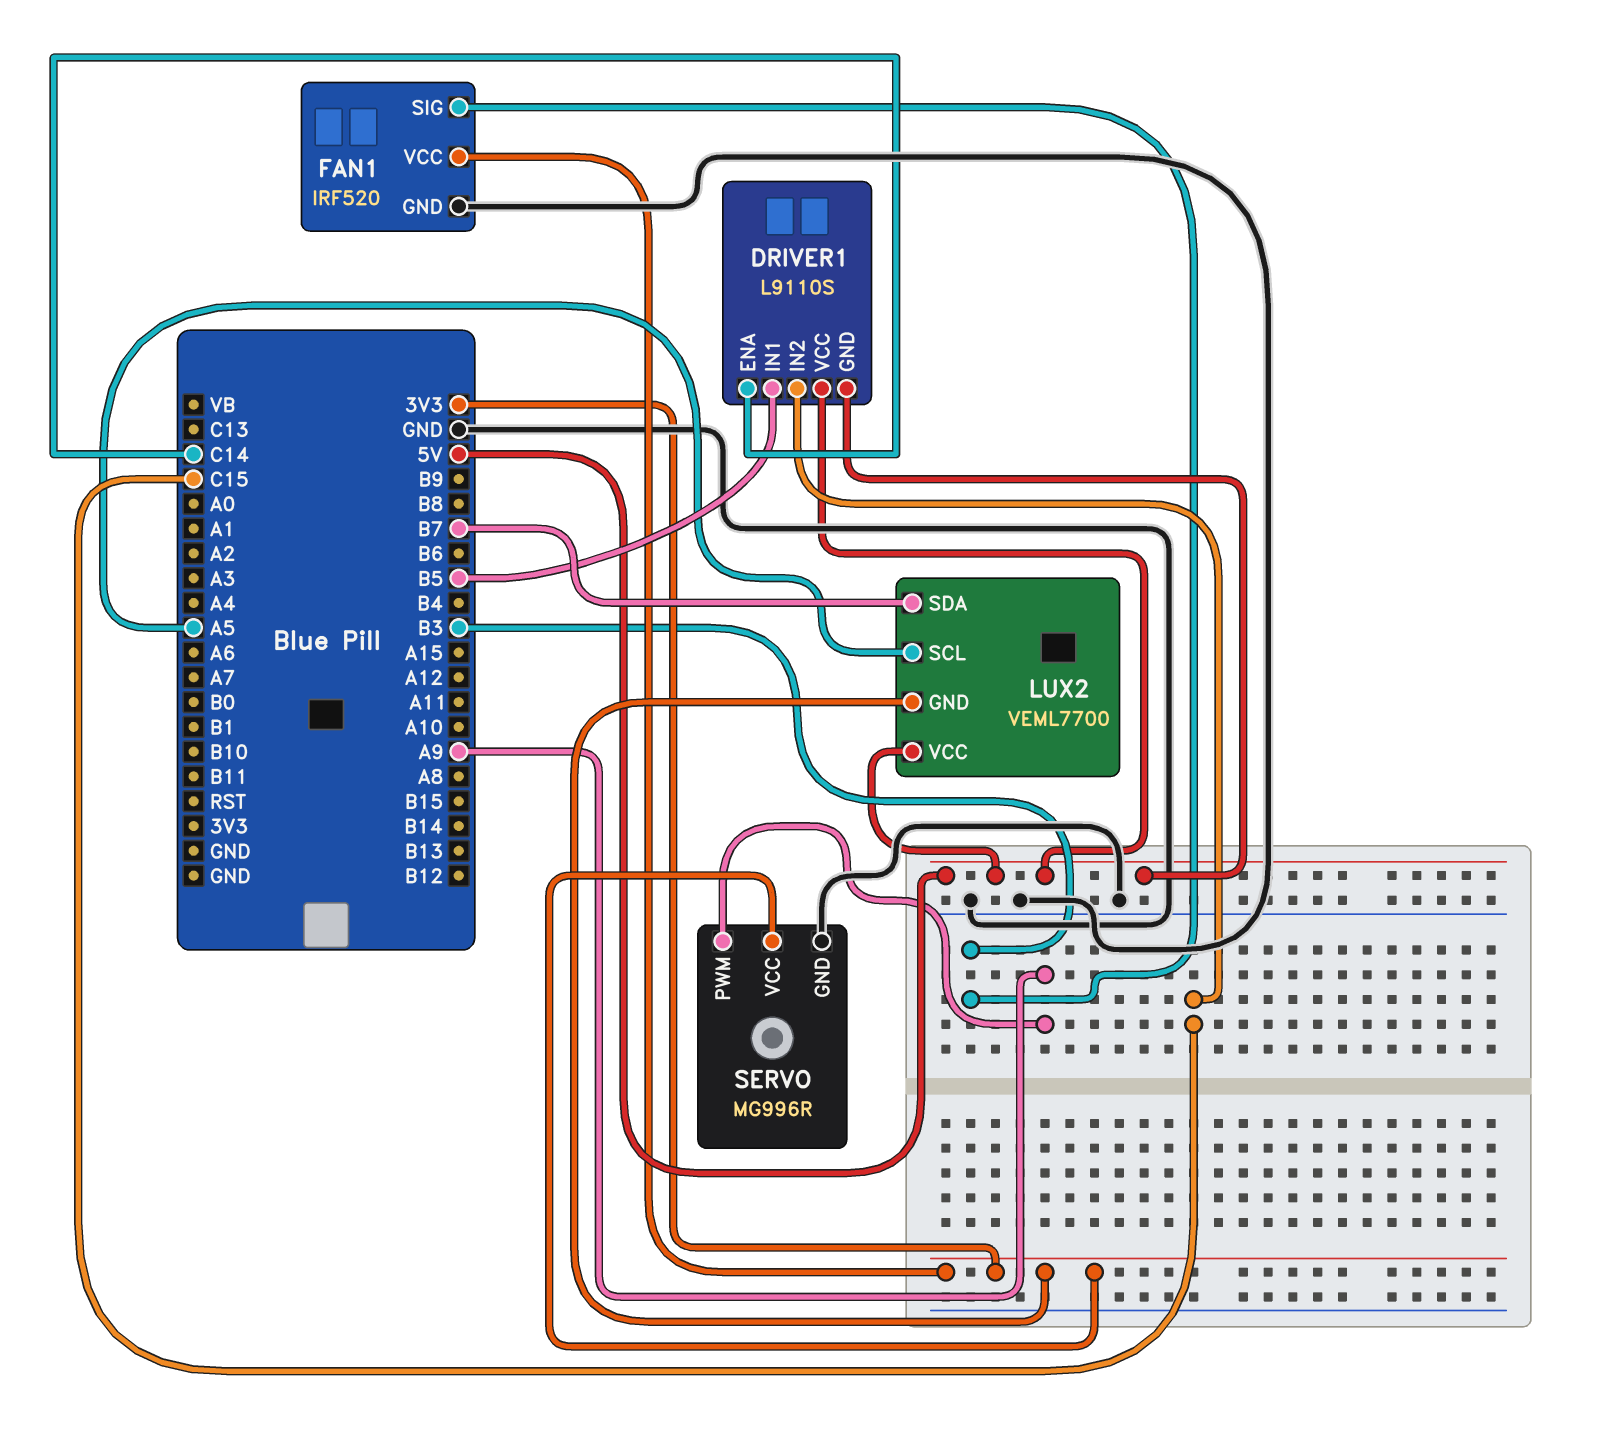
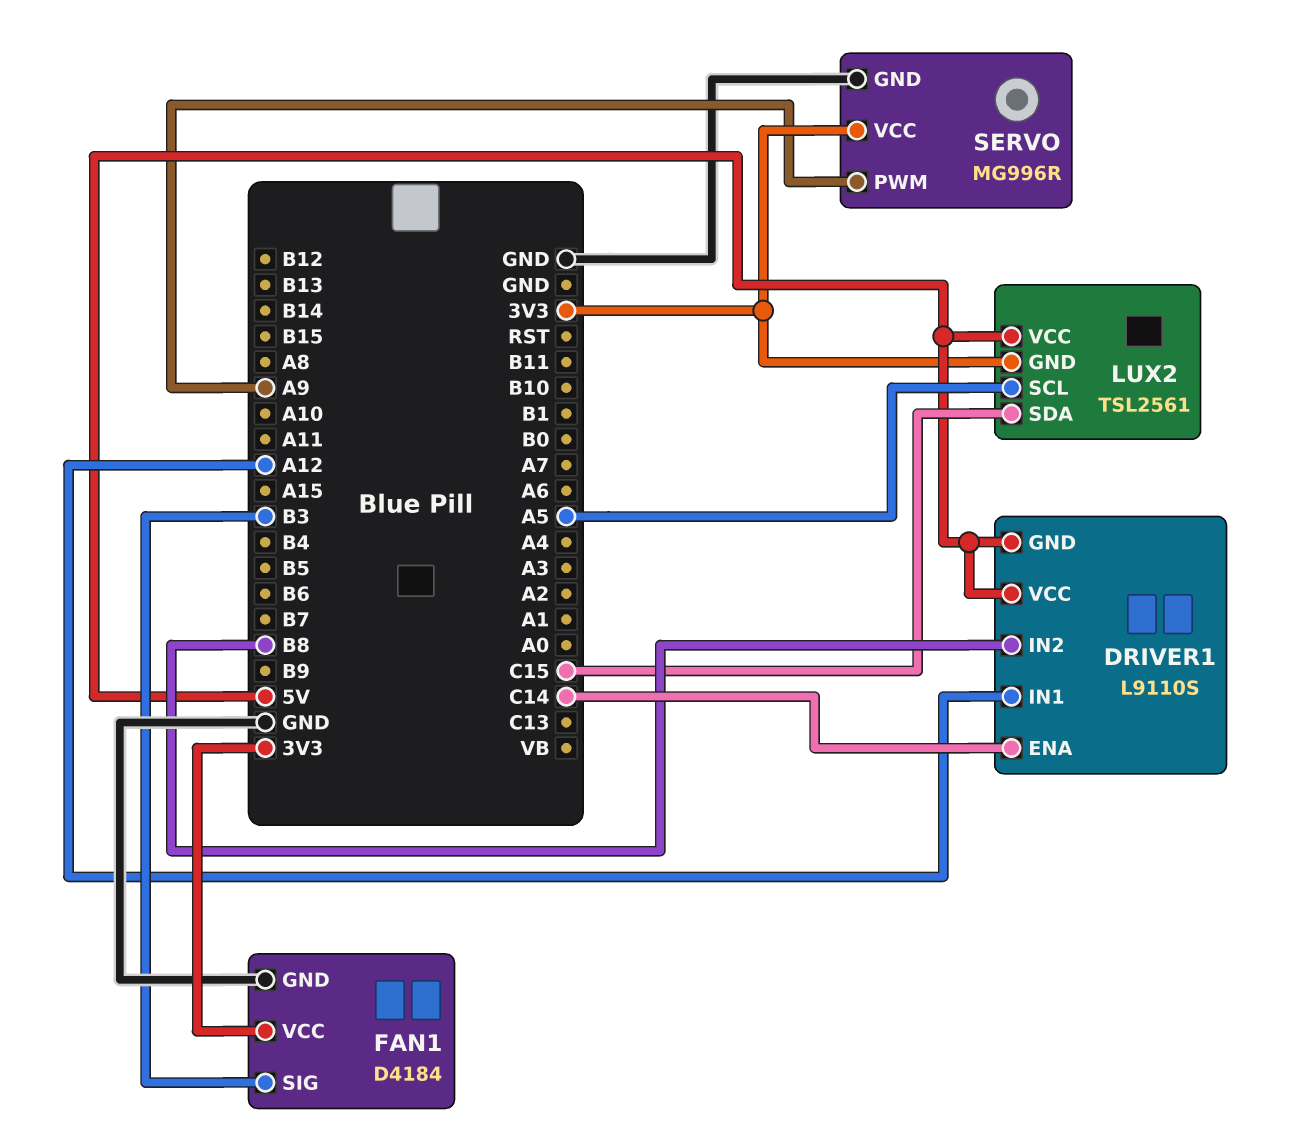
DRIVER1 pin IN1: B5 -> A12
DRIVER1 pin IN2: C15 -> B8
FAN1: IRF520 -> D4184
LUX2: VEML7700 -> TSL2561
LUX2 pin SDA: B7 -> C15

